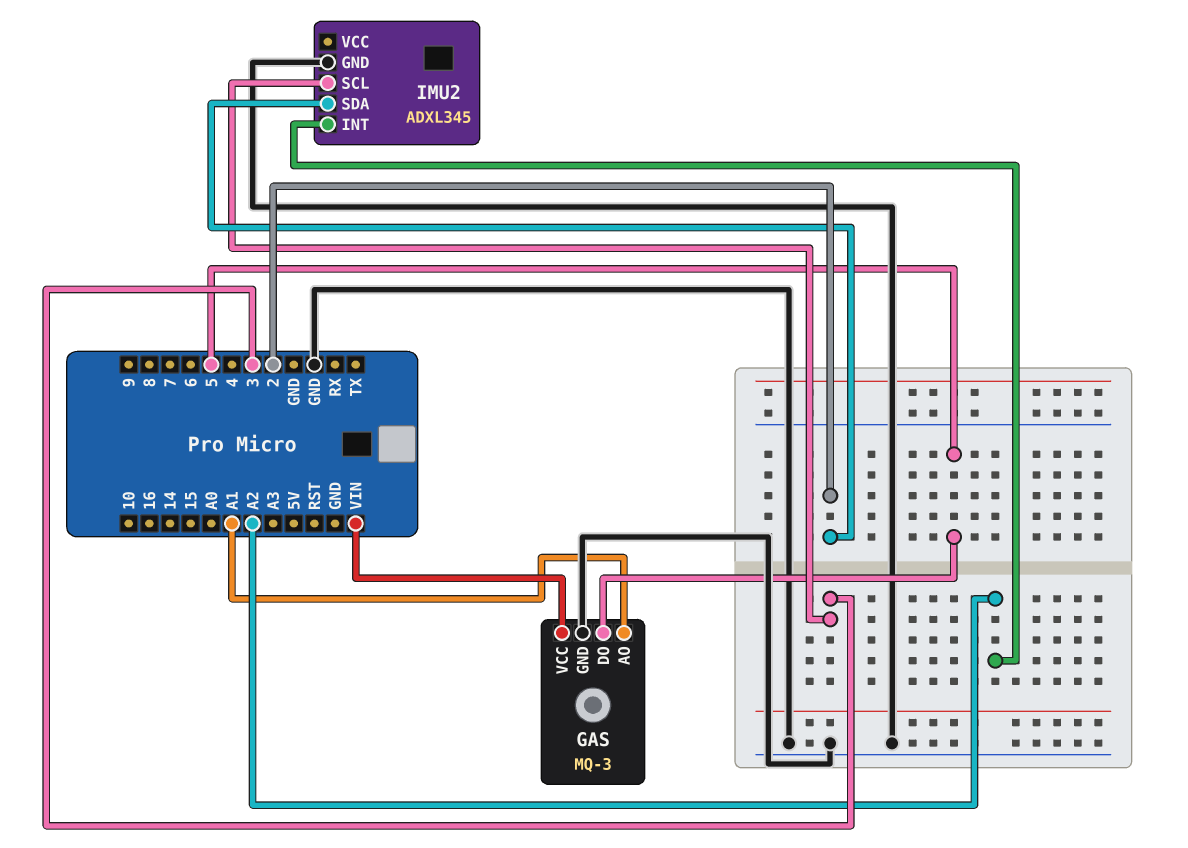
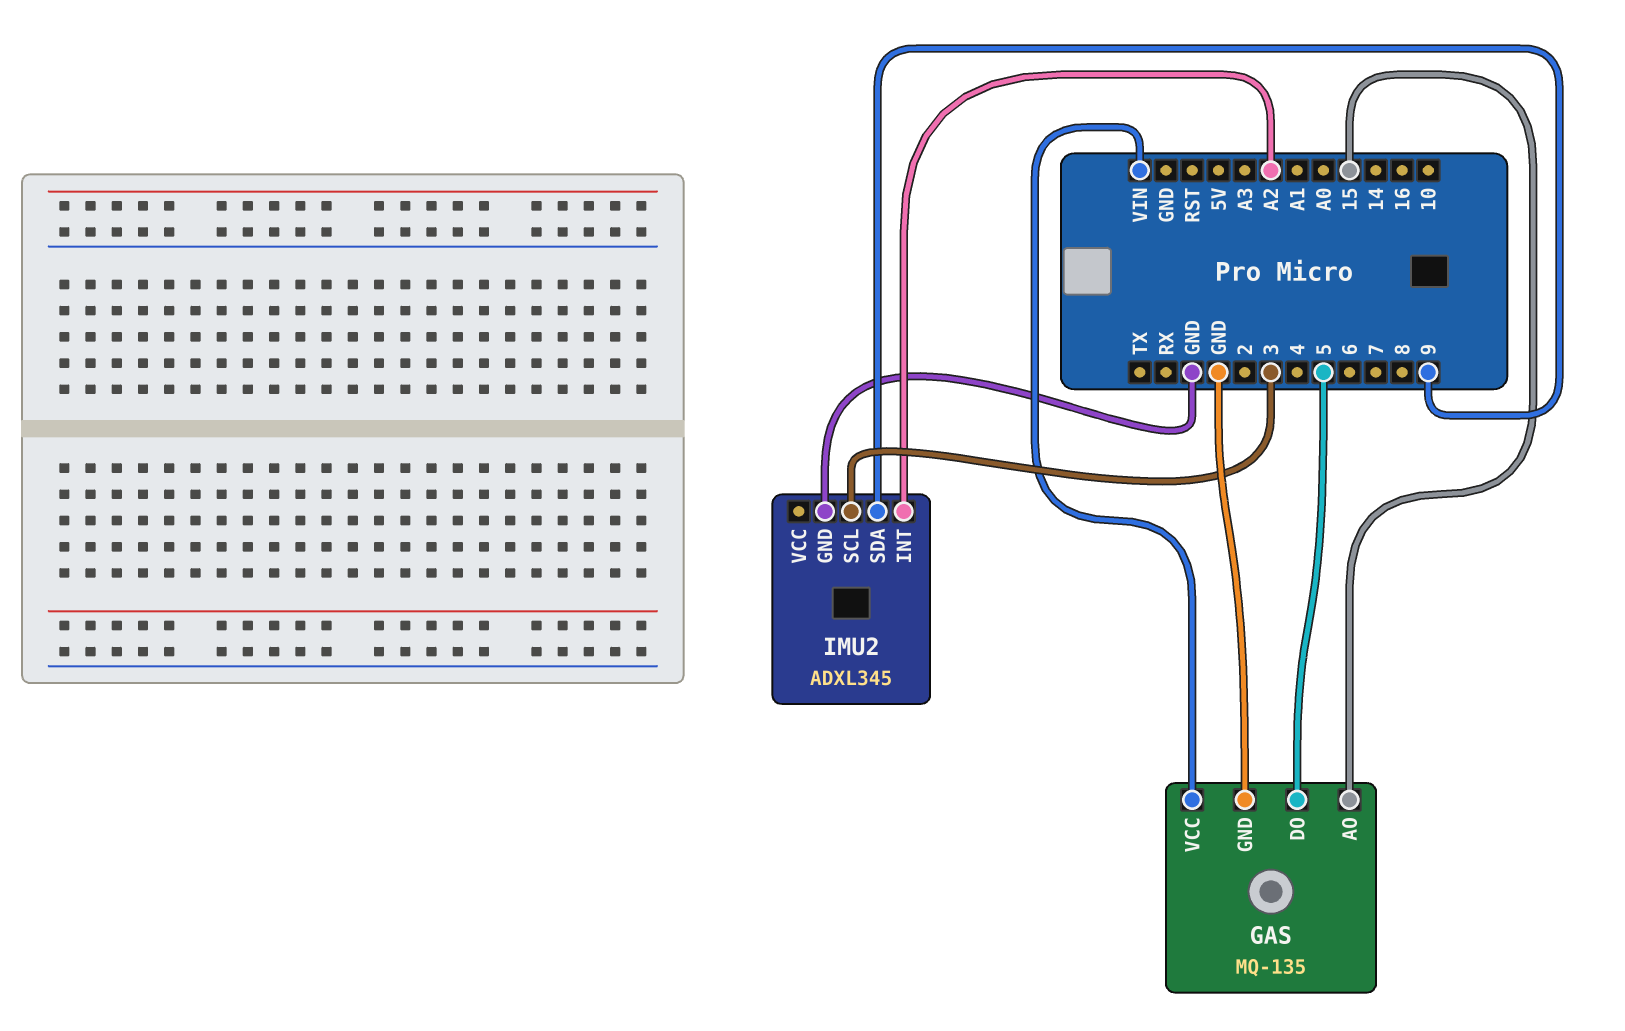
GAS: MQ-3 -> MQ-135
GAS pin AO: A1 -> 15
IMU2 pin SDA: 2 -> 9

